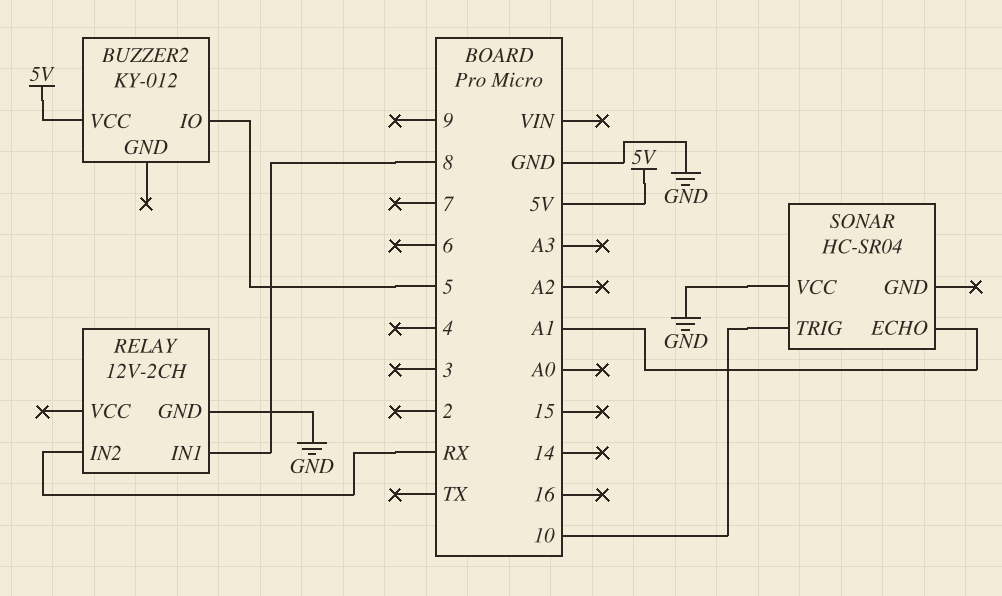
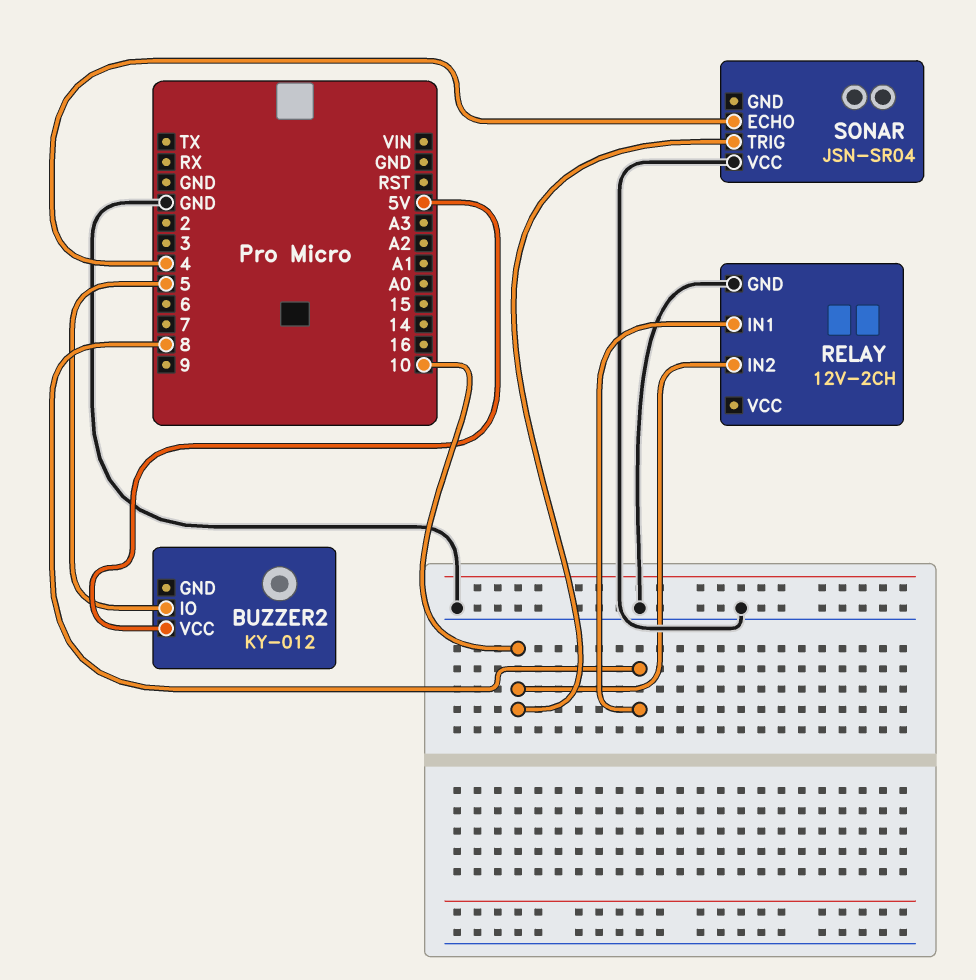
RELAY pin IN2: RX -> 10
SONAR: HC-SR04 -> JSN-SR04
SONAR pin ECHO: A1 -> 4

